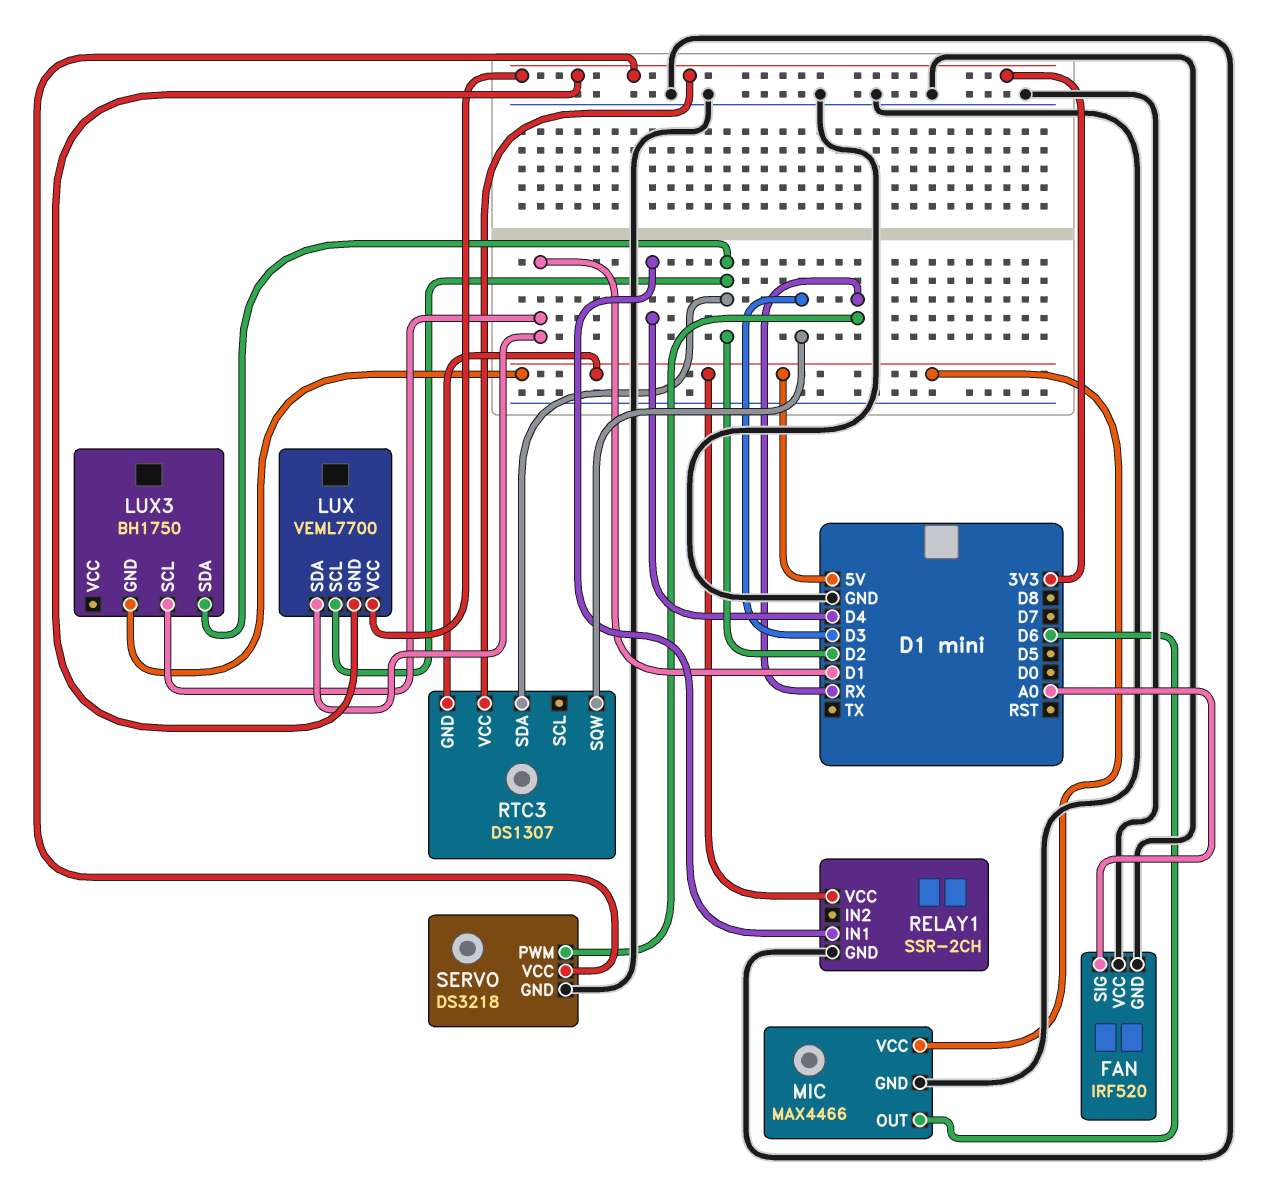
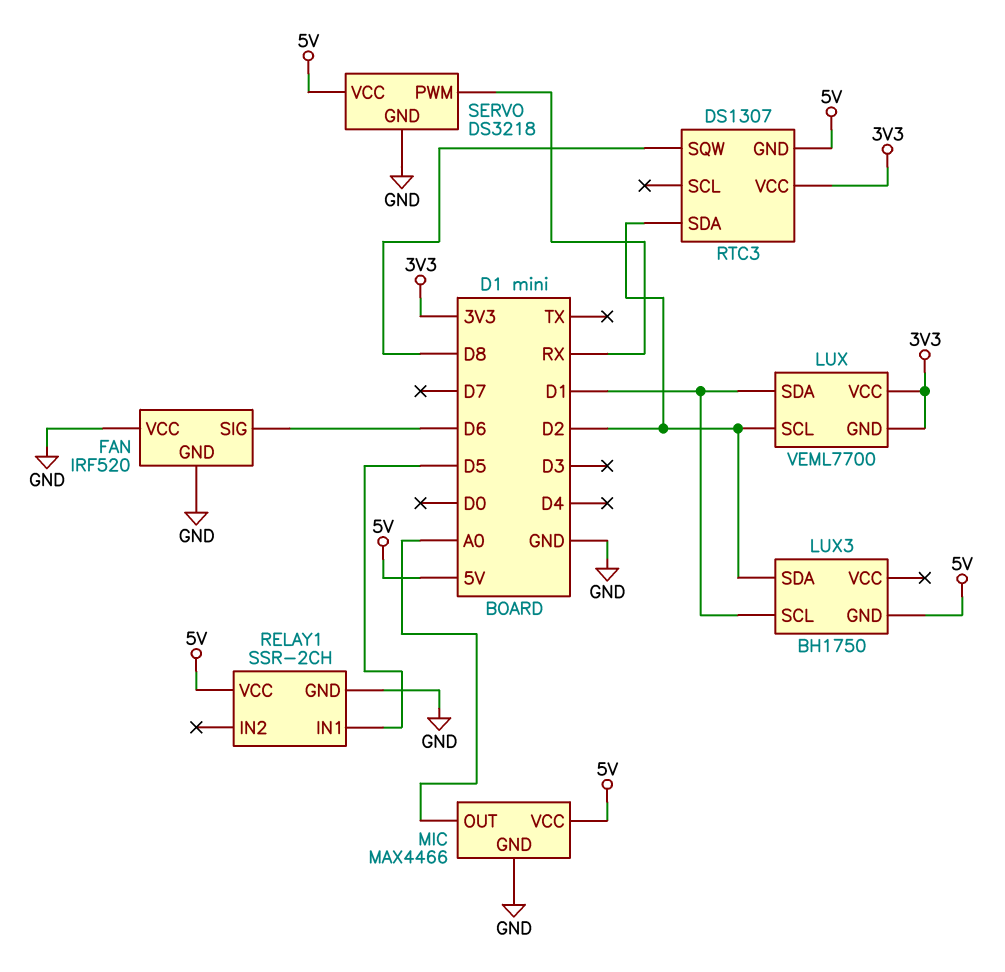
FAN pin SIG: A0 -> D6
MIC pin OUT: D6 -> A0
RELAY1 pin IN1: D4 -> D5
RTC3 pin SQW: D3 -> D8
SERVO pin VCC: 3V3 -> 5V

